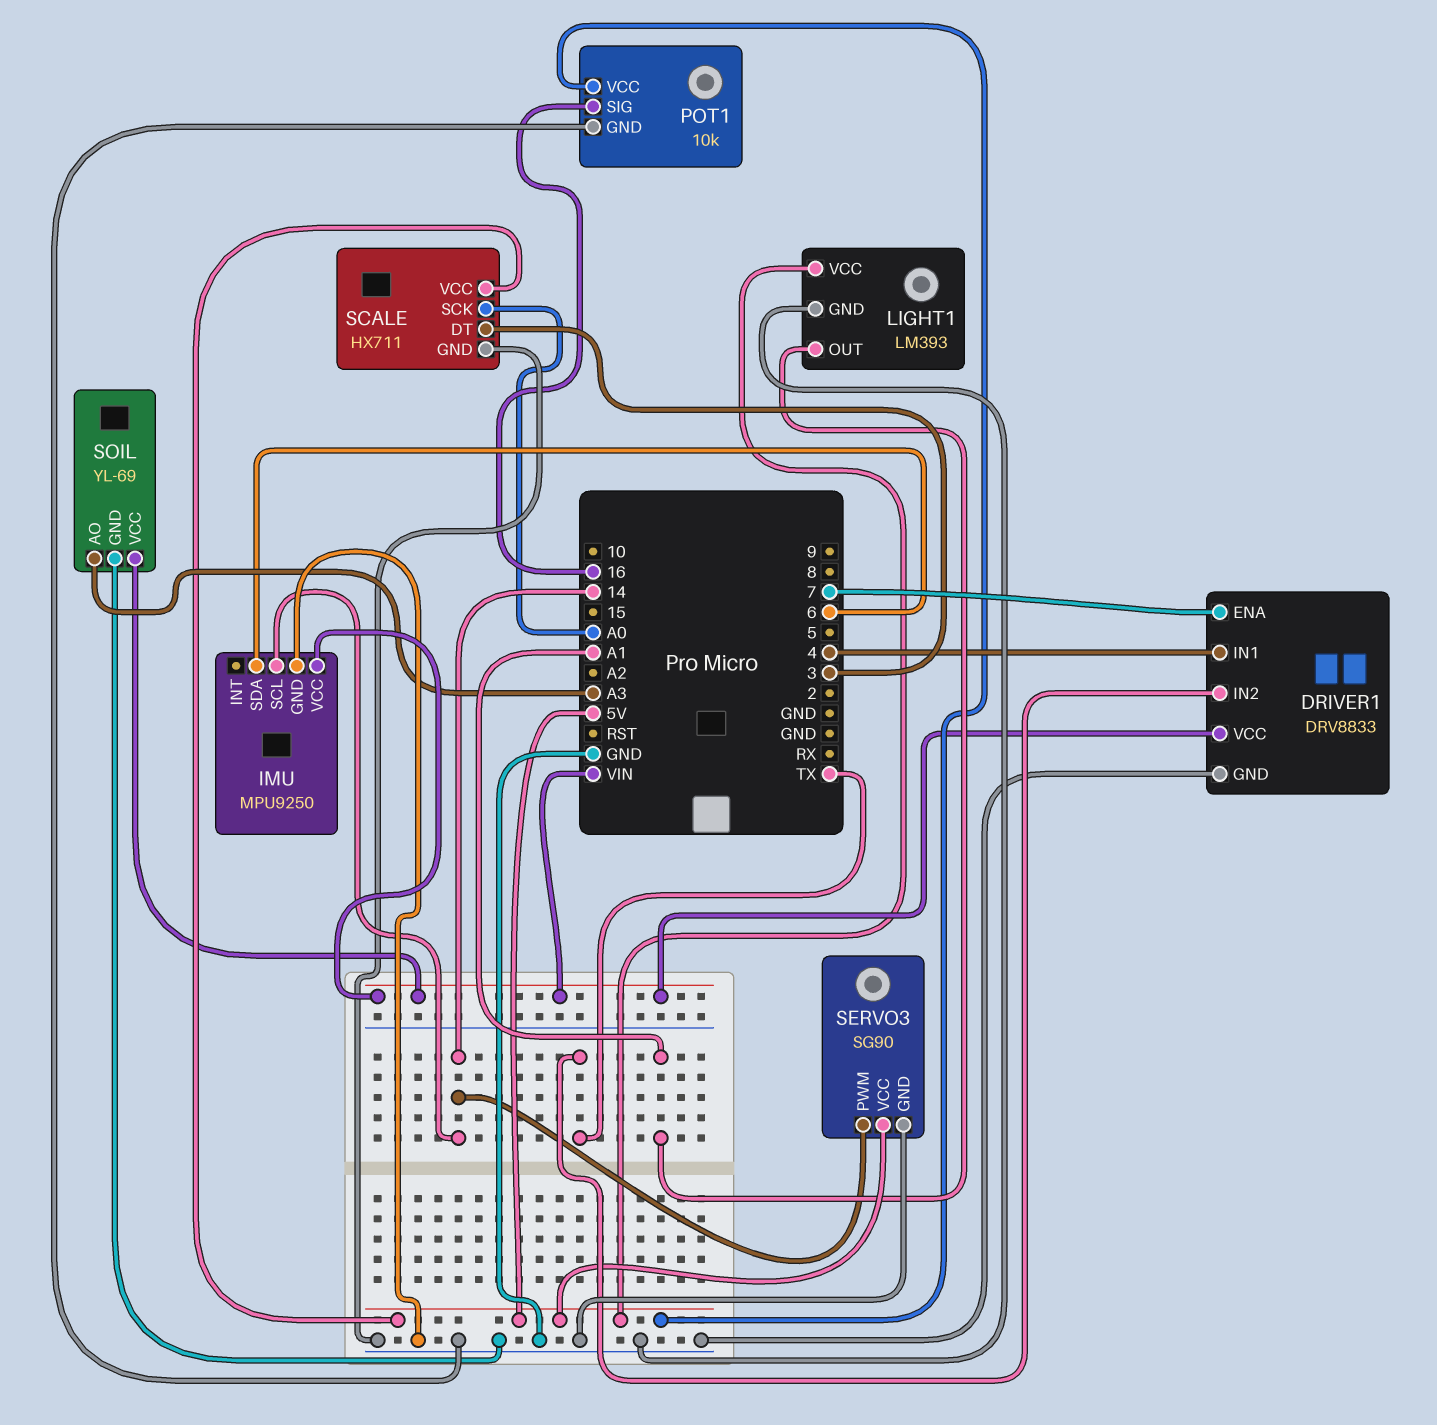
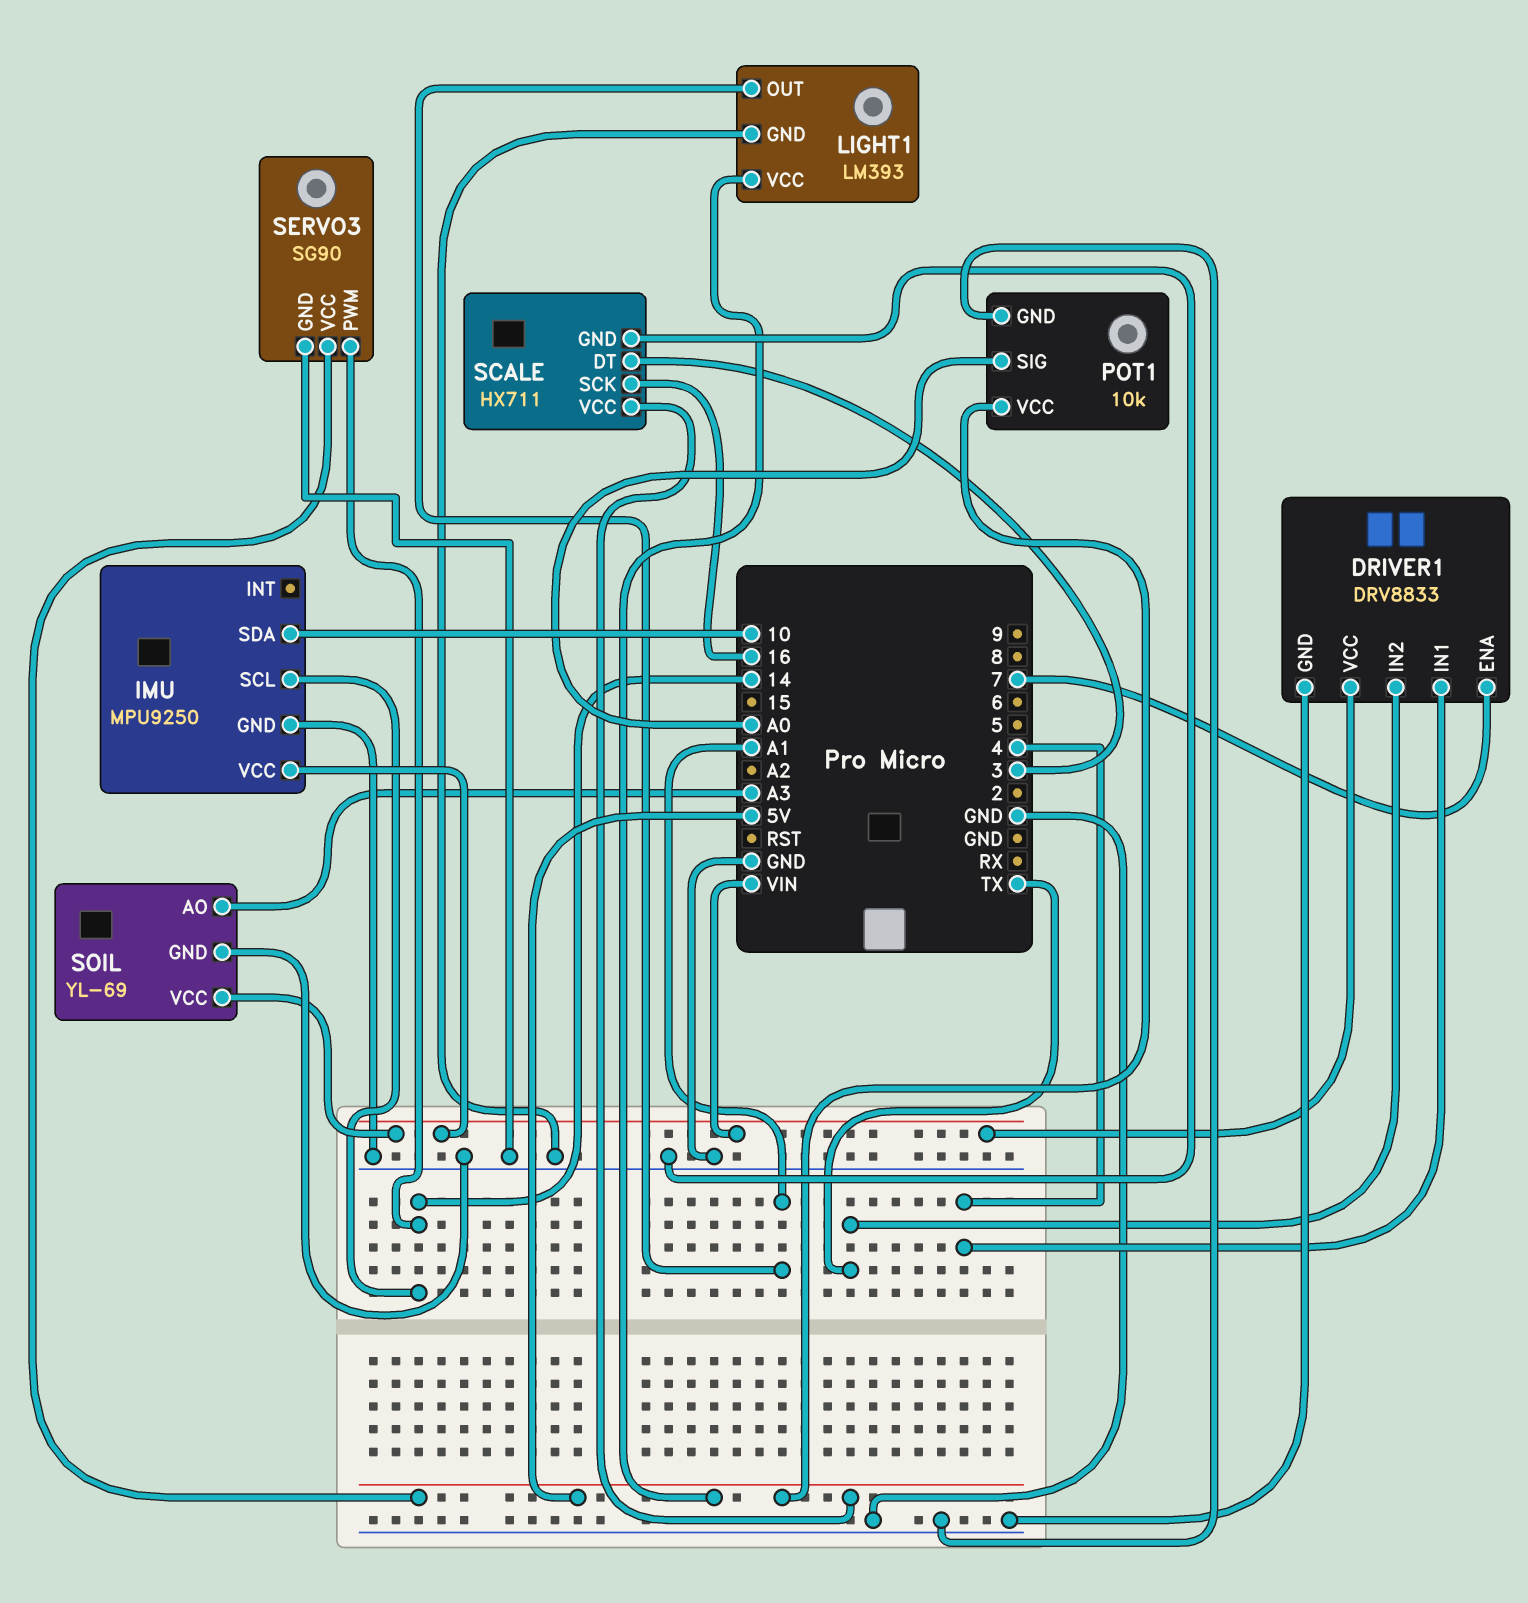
IMU pin SDA: 6 -> 10
POT1 pin SIG: 16 -> A0
SCALE pin SCK: A0 -> 16

